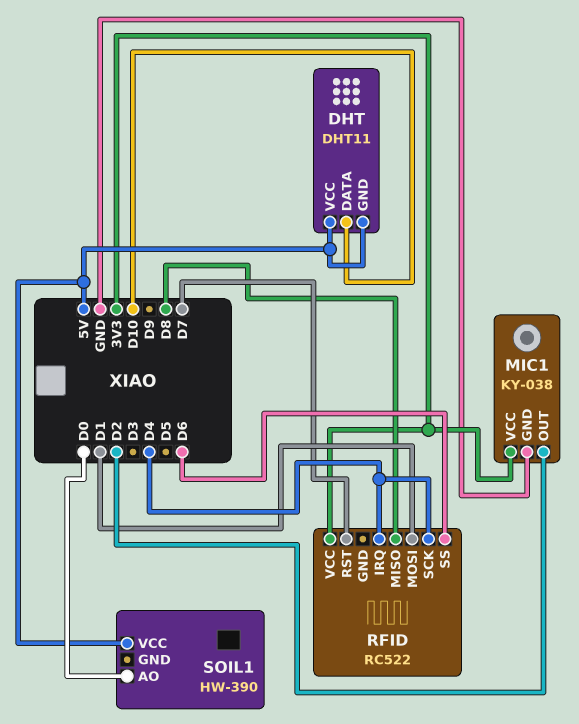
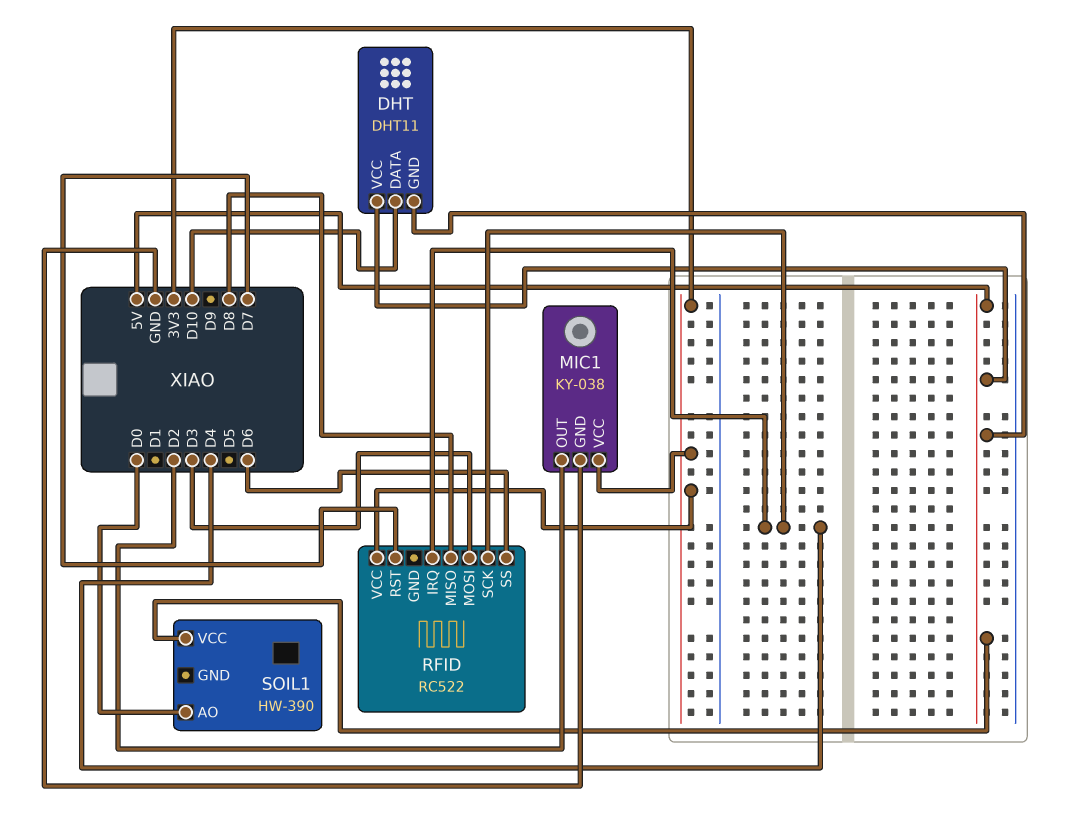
RFID pin MOSI: D1 -> D3

